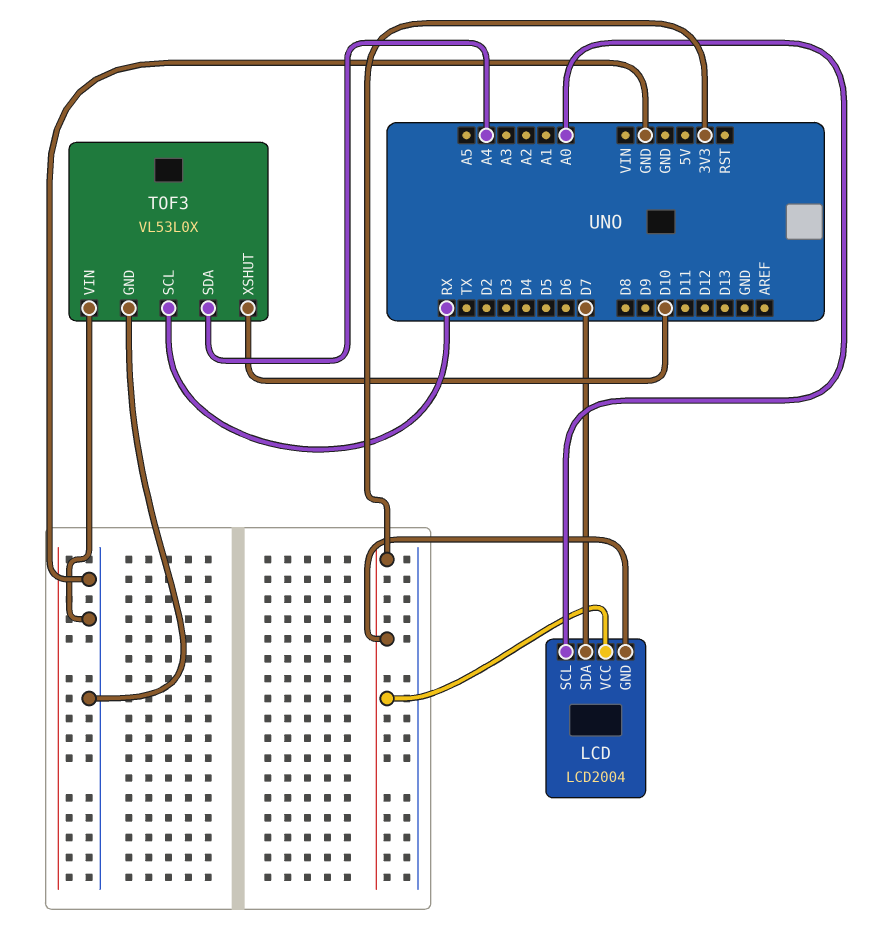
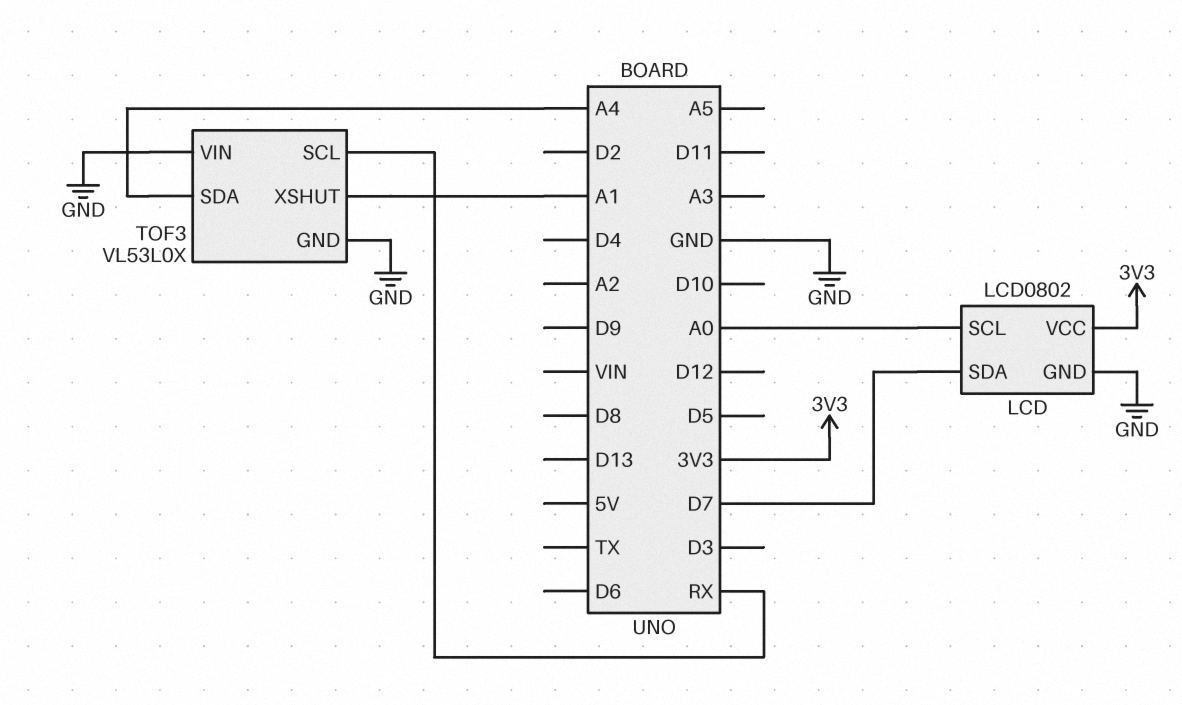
LCD: LCD2004 -> LCD0802
LCD pin GND: 3V3 -> GND
TOF3 pin XSHUT: D10 -> A1

